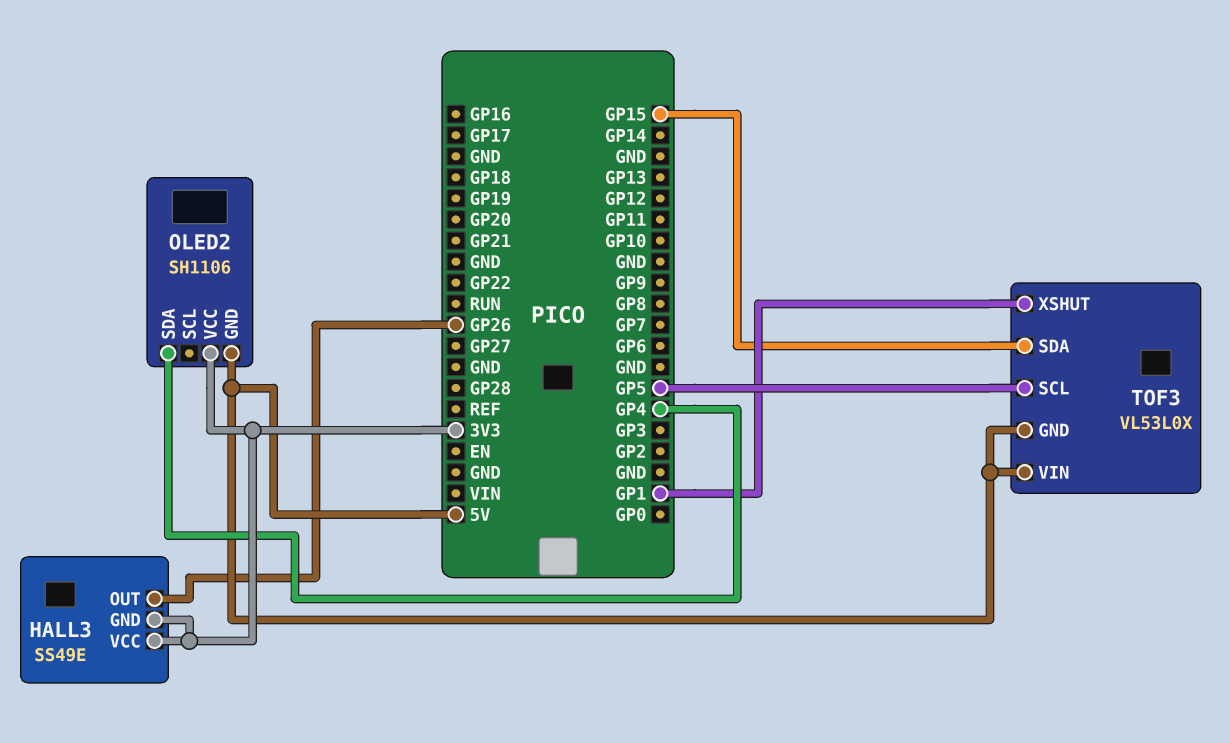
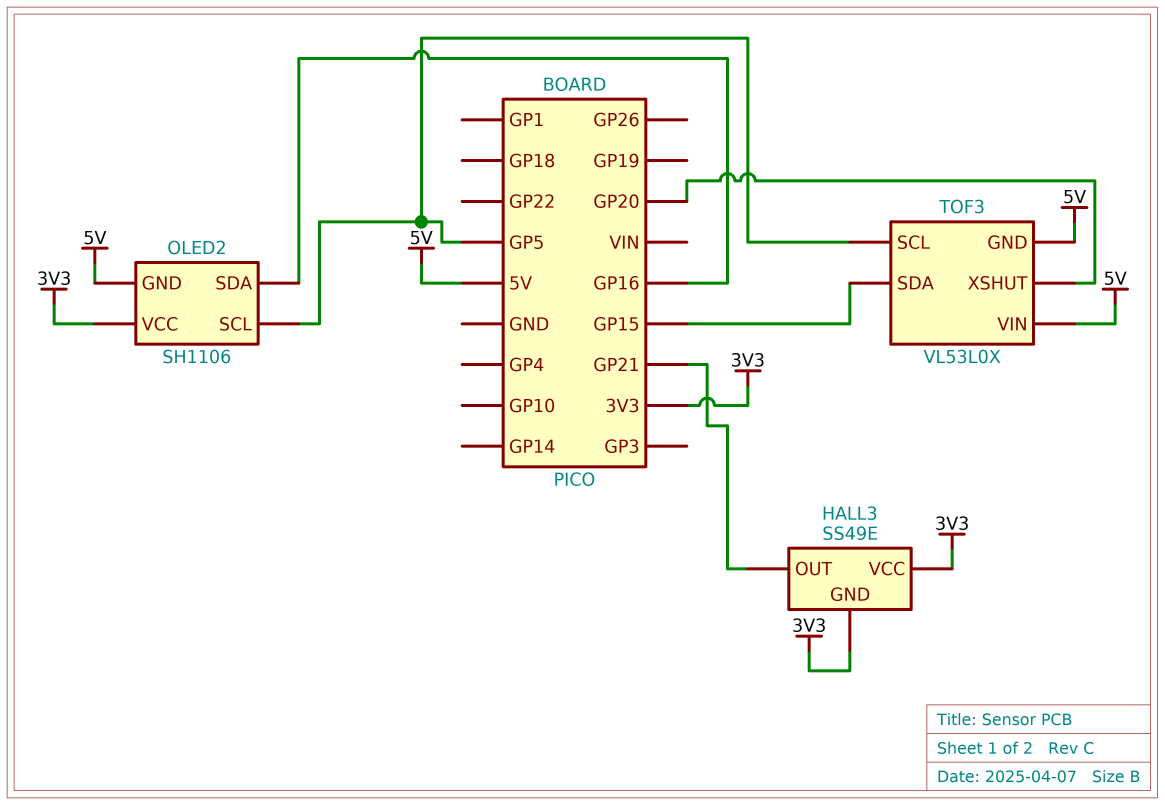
HALL3 pin OUT: GP26 -> GP21
OLED2 pin SCL: none -> GP5
OLED2 pin SDA: GP4 -> GP16
TOF3 pin XSHUT: GP1 -> GP20

